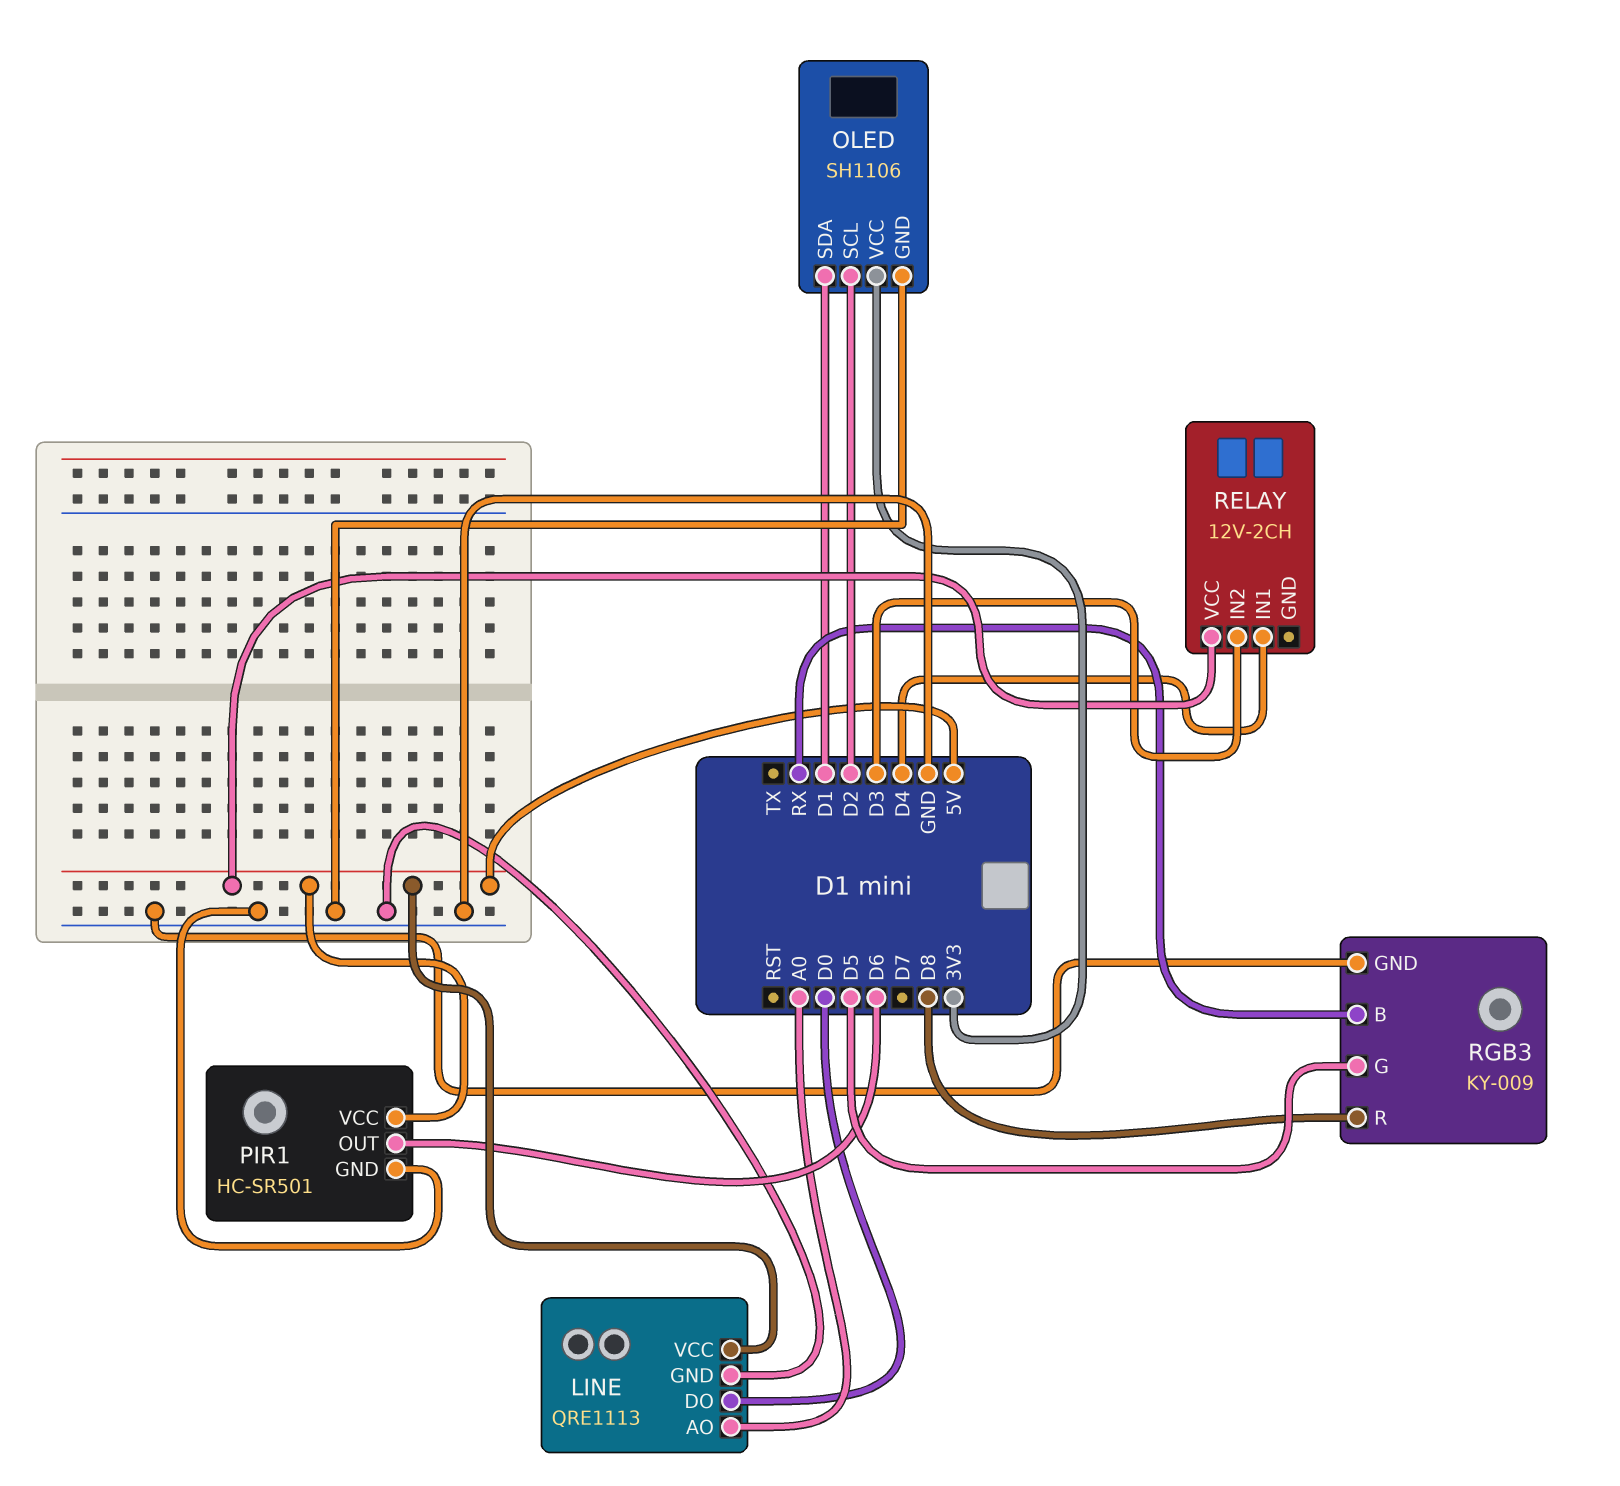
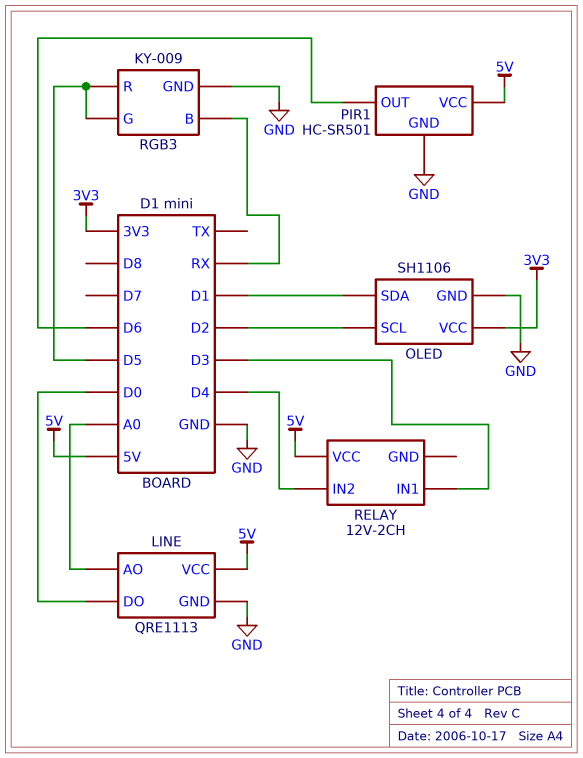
RELAY pin IN1: D4 -> D3
RELAY pin IN2: D3 -> D4
RGB3 pin R: D8 -> D5

